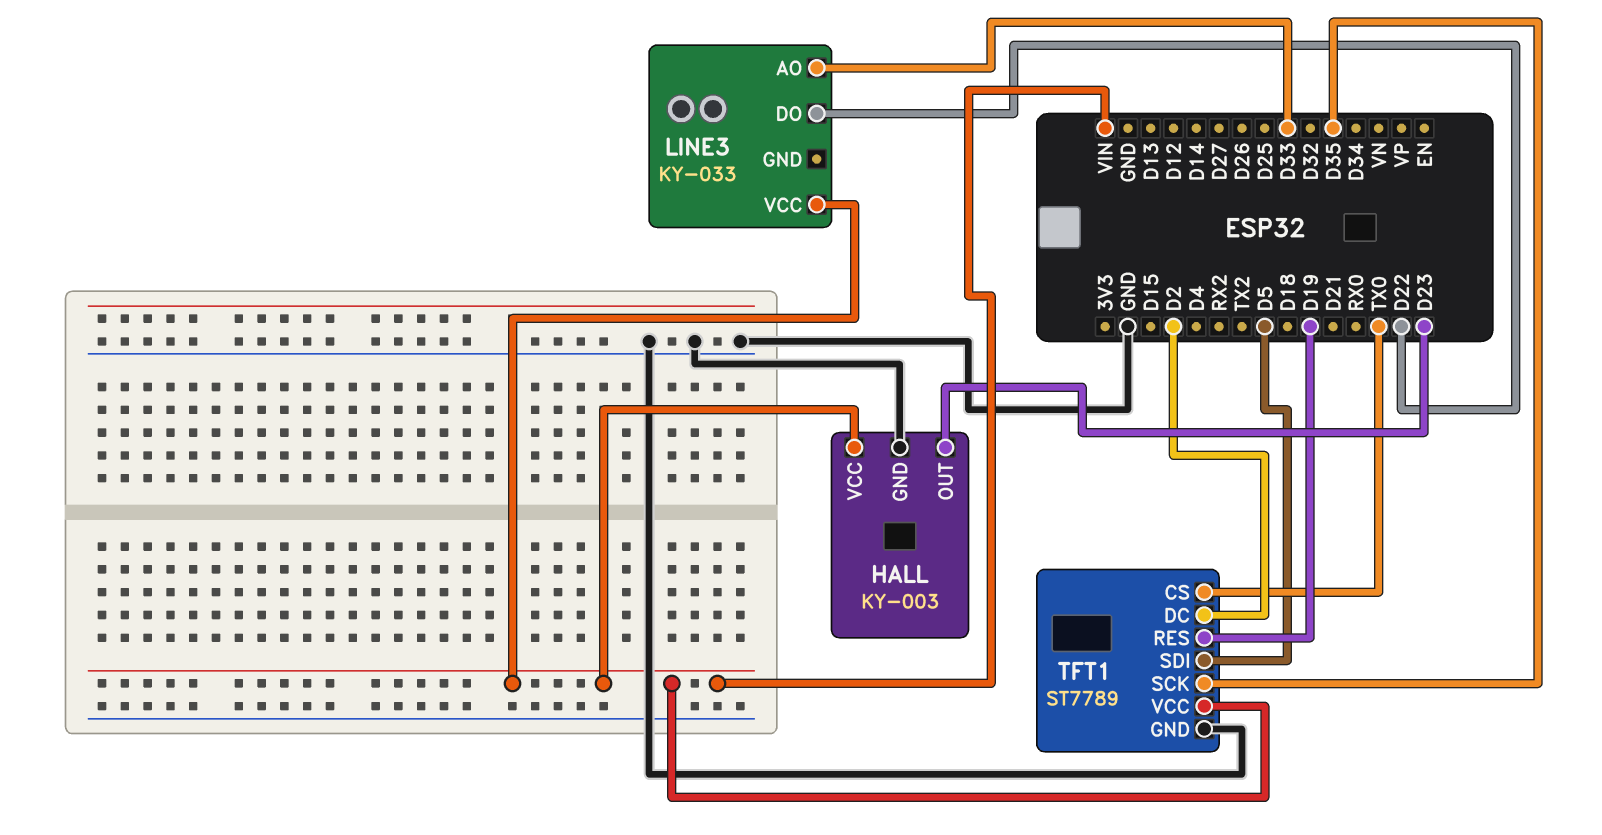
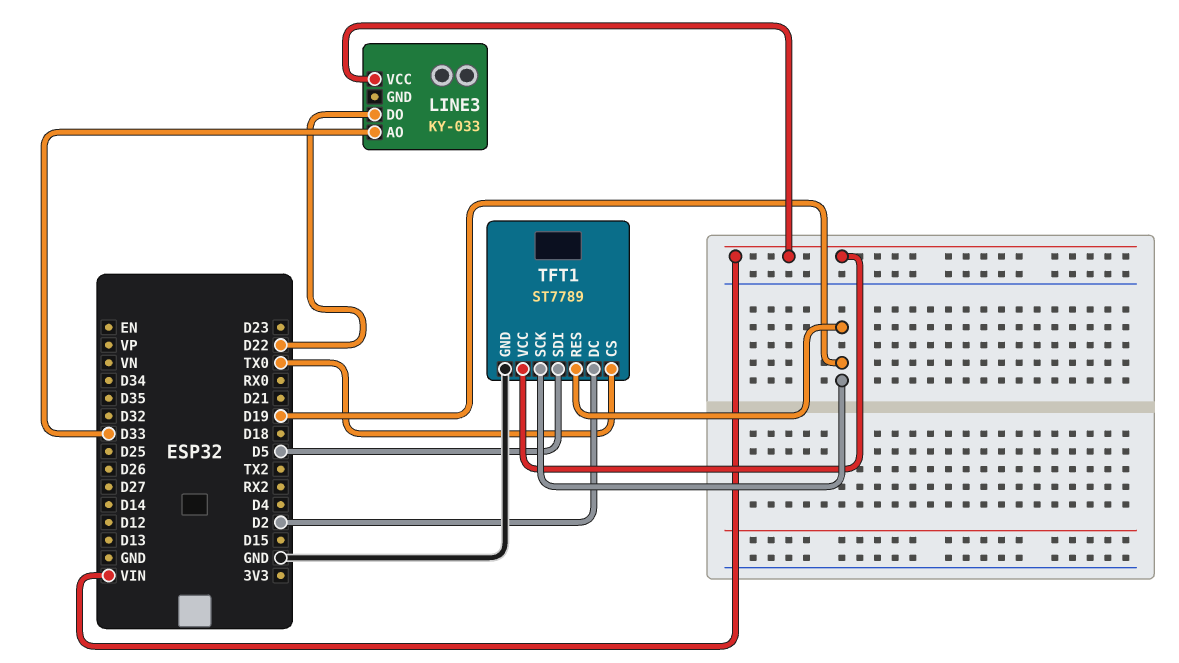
HALL: KY-003 -> none
HALL pin GND: GND -> none
HALL pin OUT: D23 -> none
HALL pin VCC: VIN -> none
TFT1 pin SCK: D35 -> D19

